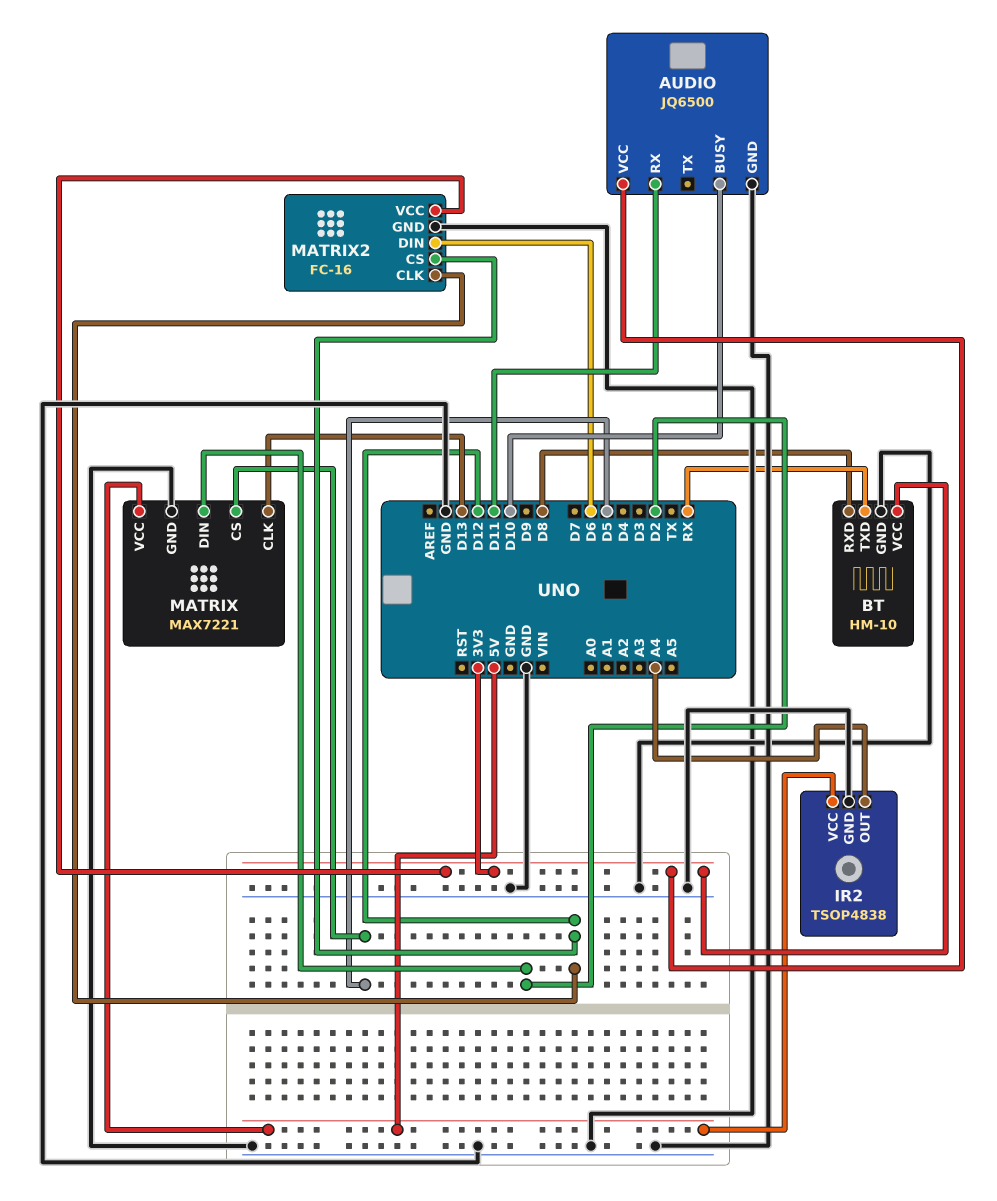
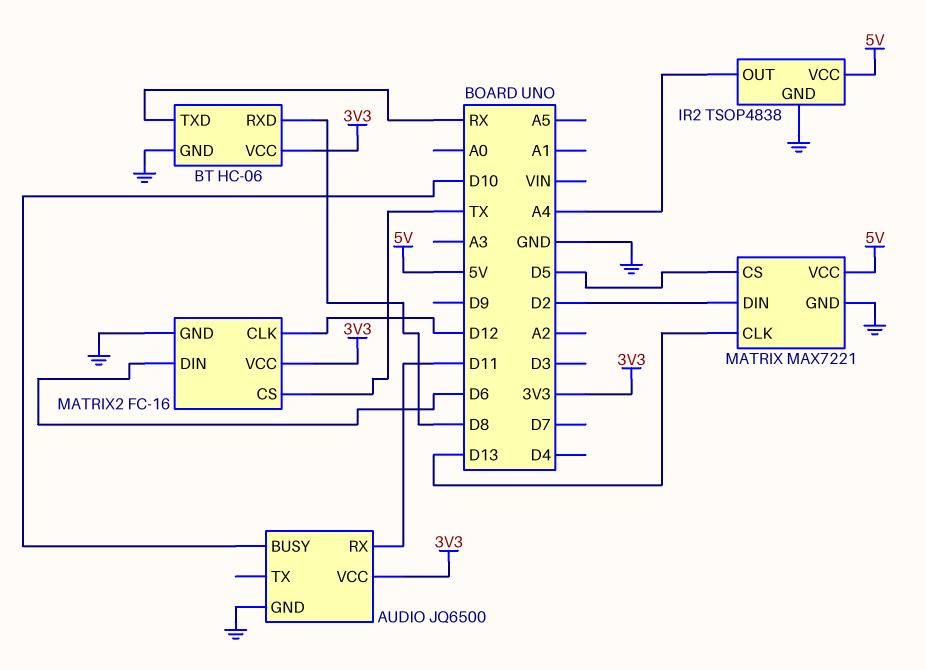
BT: HM-10 -> HC-06
MATRIX2 pin CS: D12 -> TX

